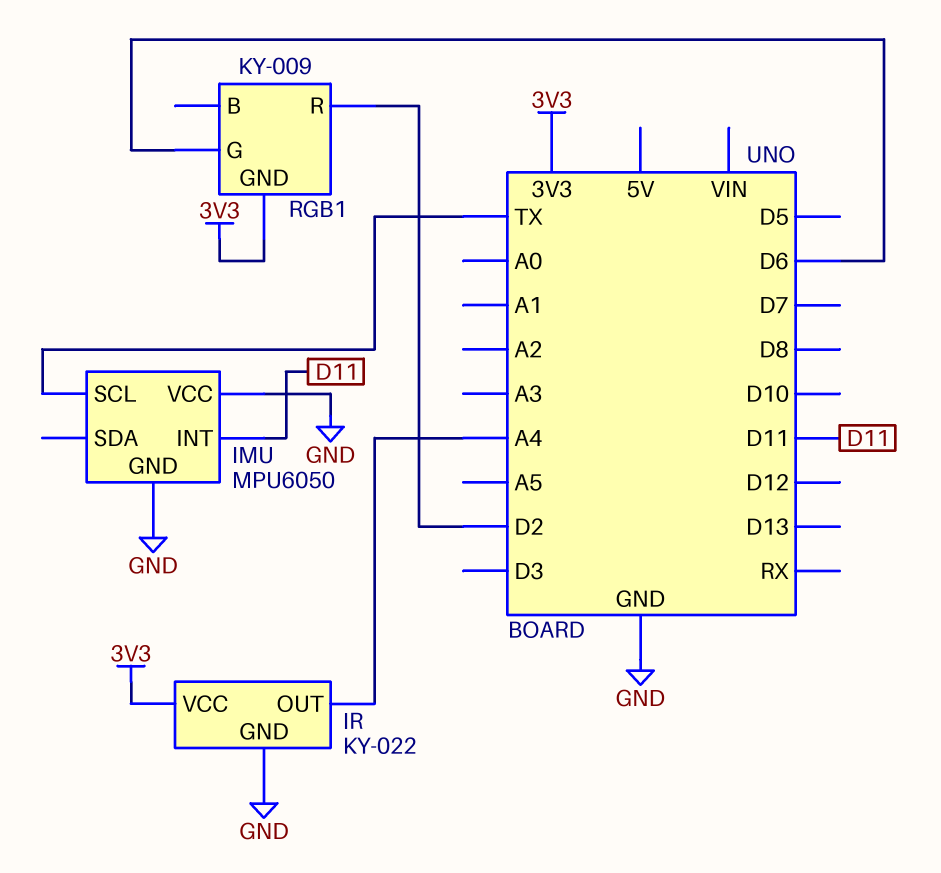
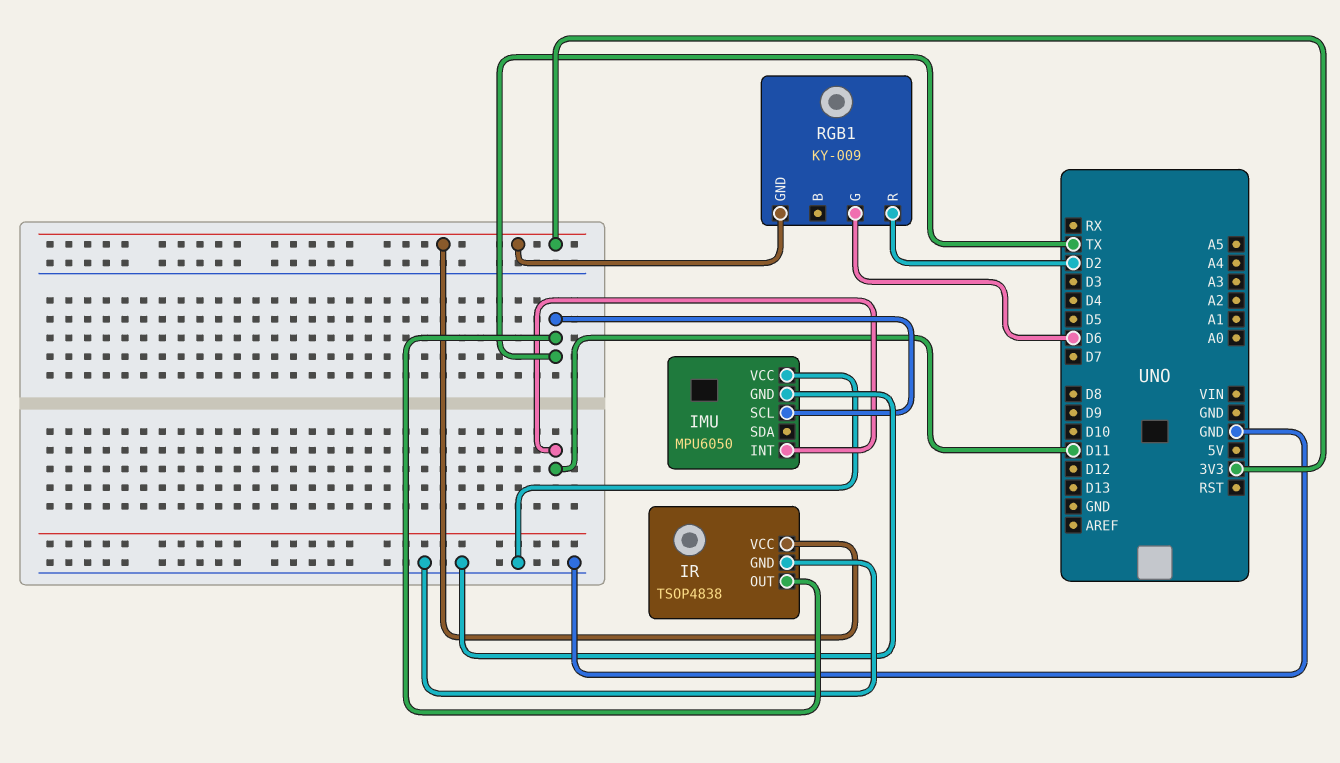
IR: KY-022 -> TSOP4838
IR pin OUT: A4 -> TX

